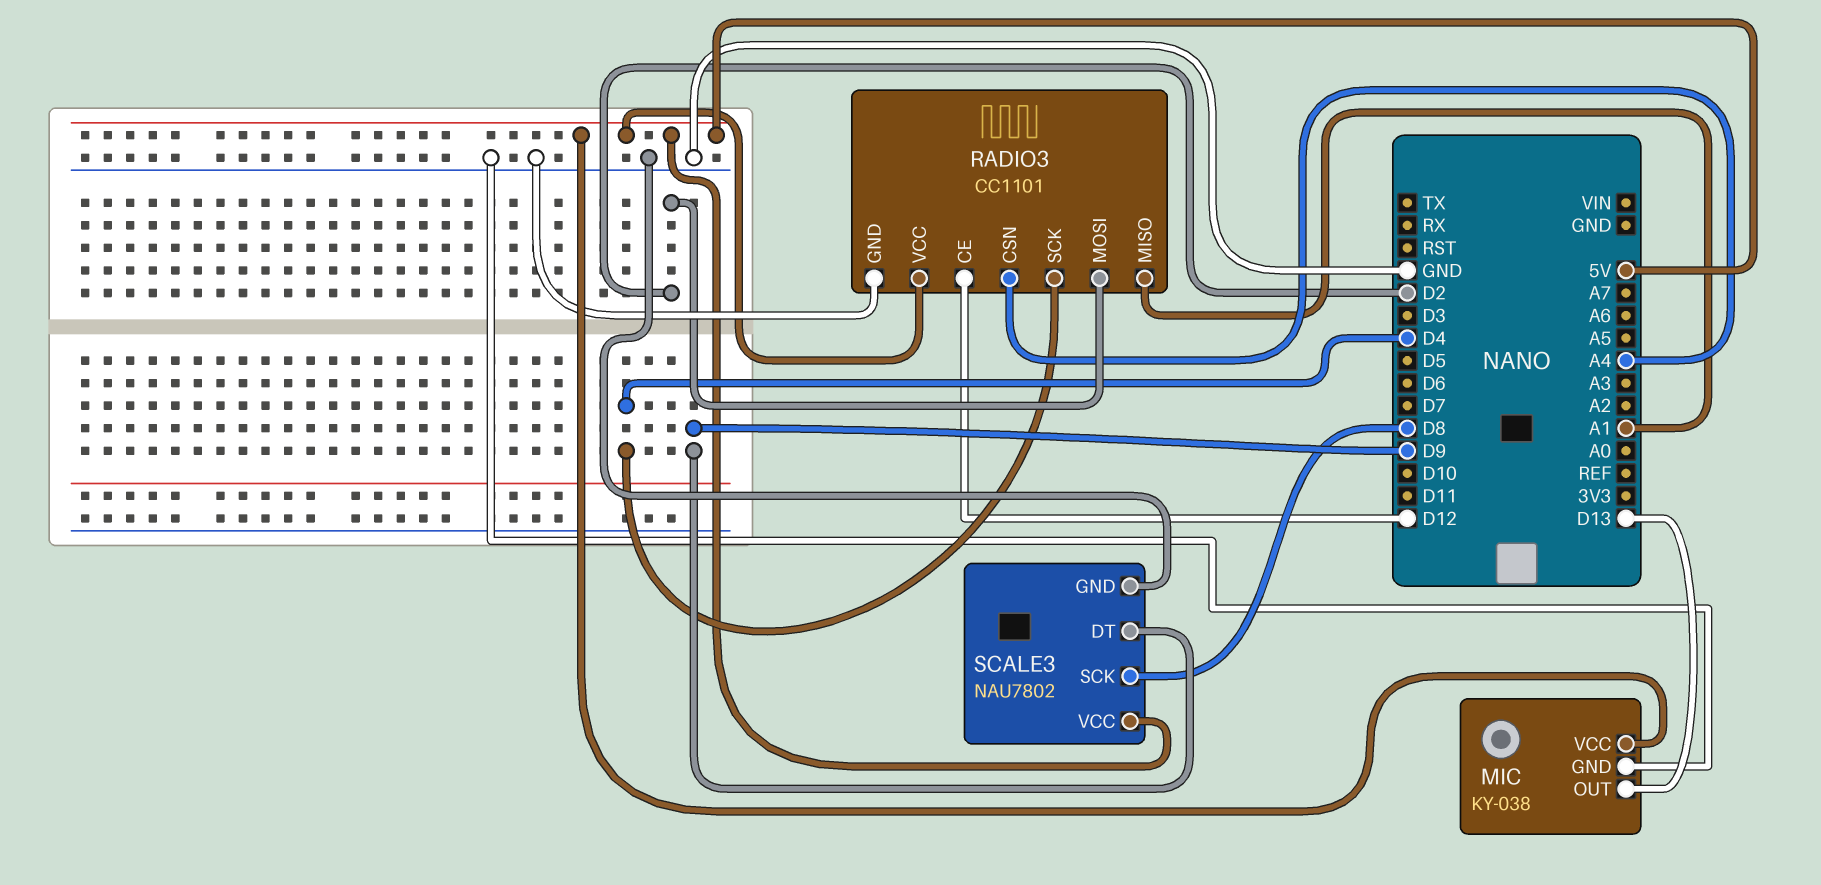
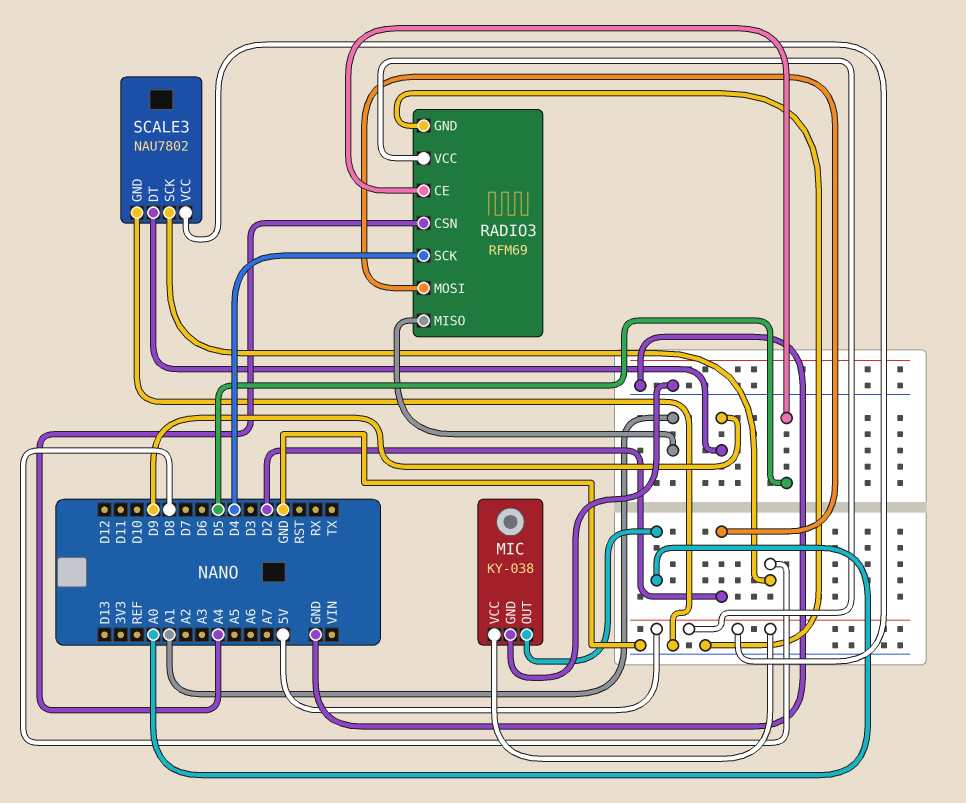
MIC pin OUT: D13 -> A0
RADIO3: CC1101 -> RFM69
RADIO3 pin CE: D12 -> D5

